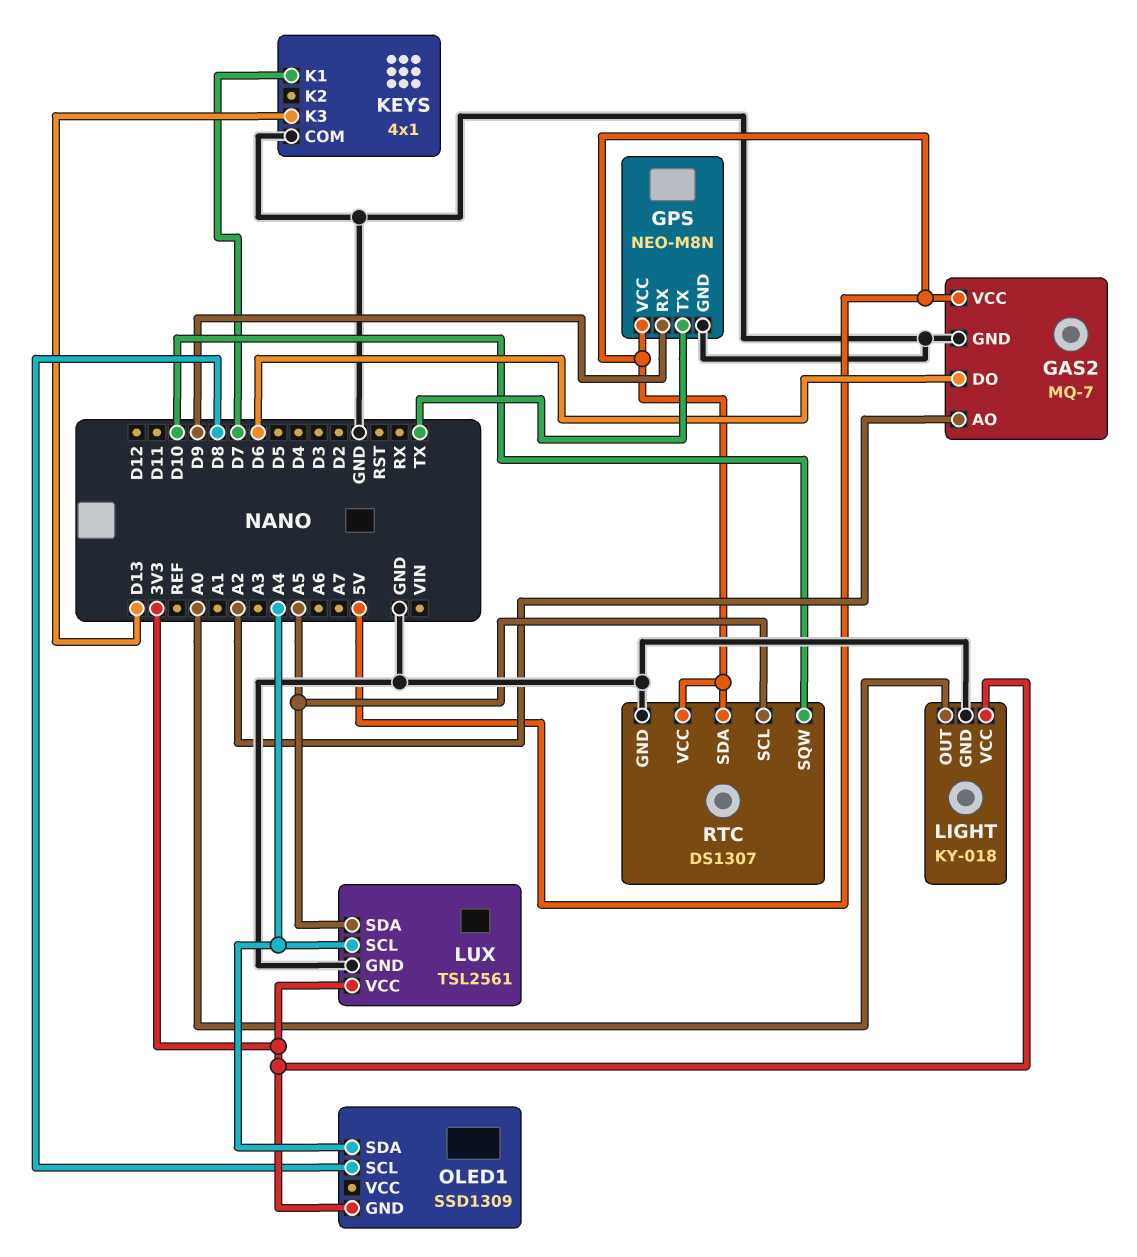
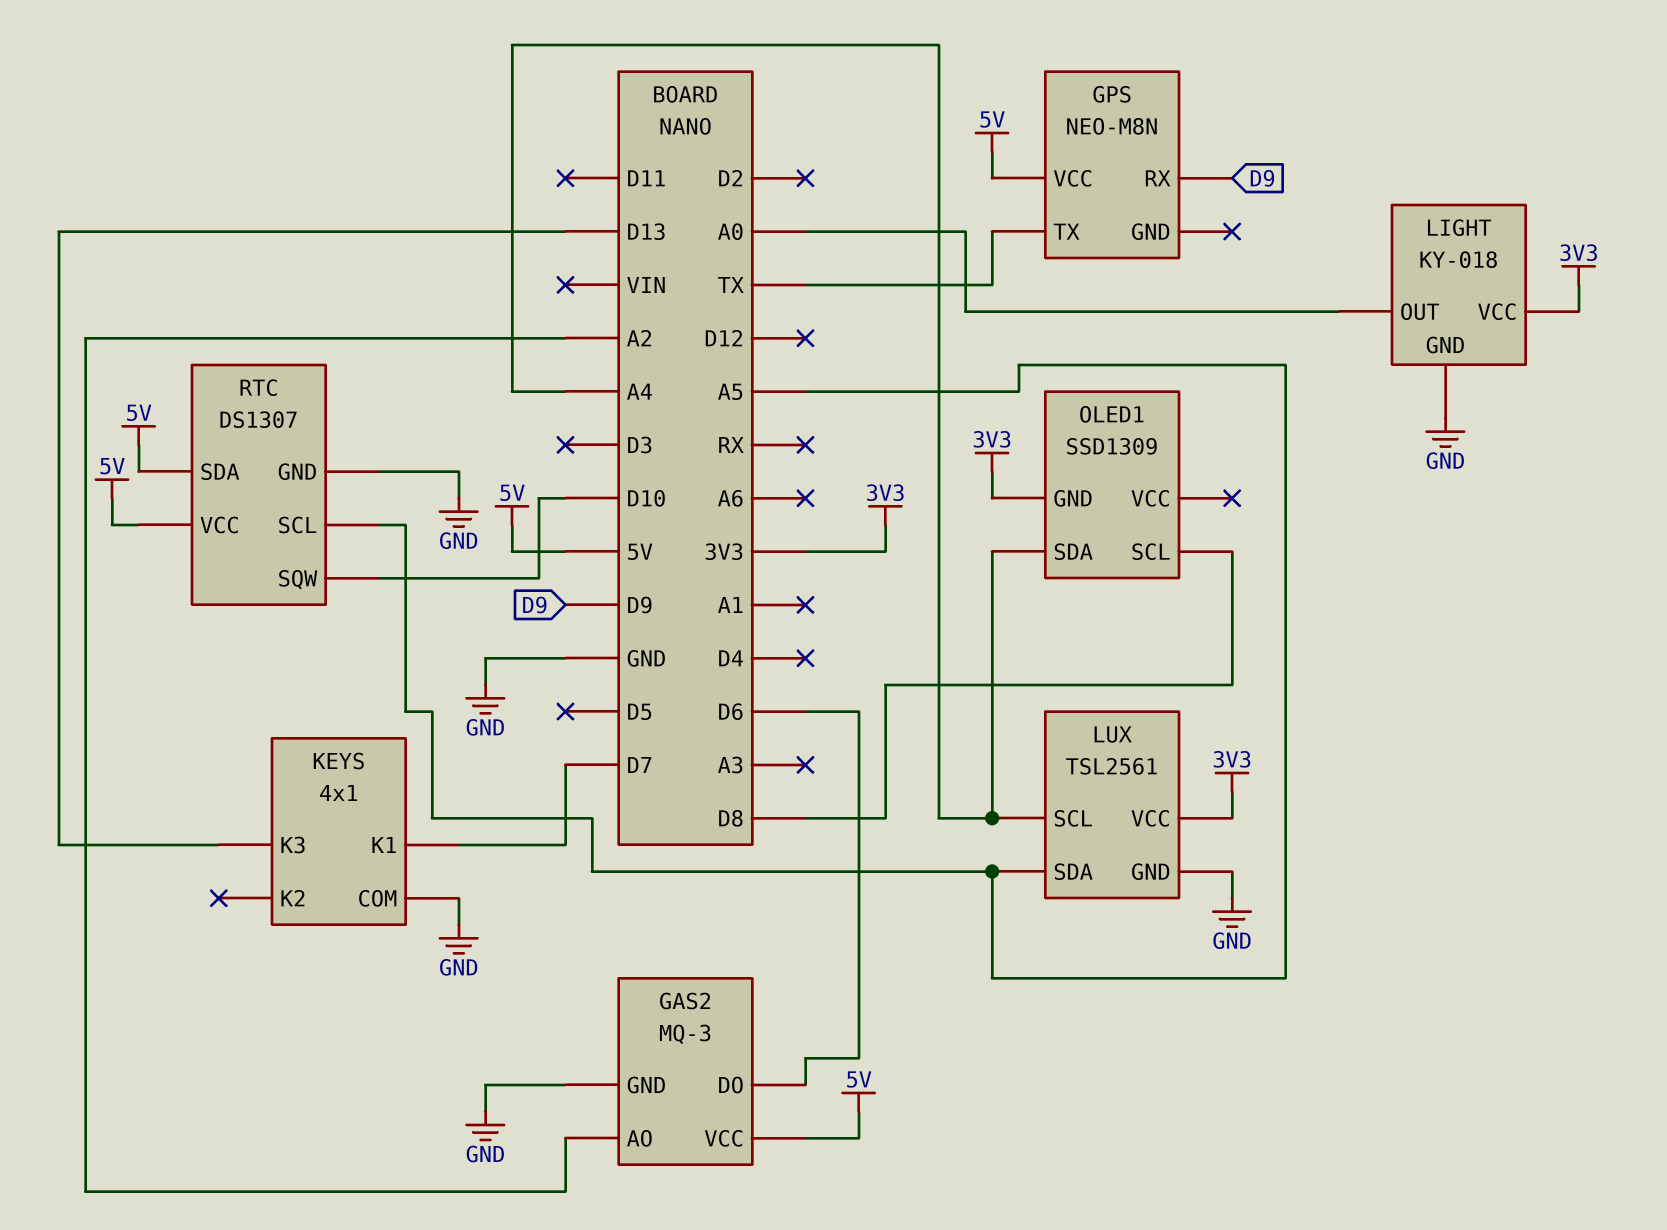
GAS2: MQ-7 -> MQ-3
GPS pin GND: GND -> none

